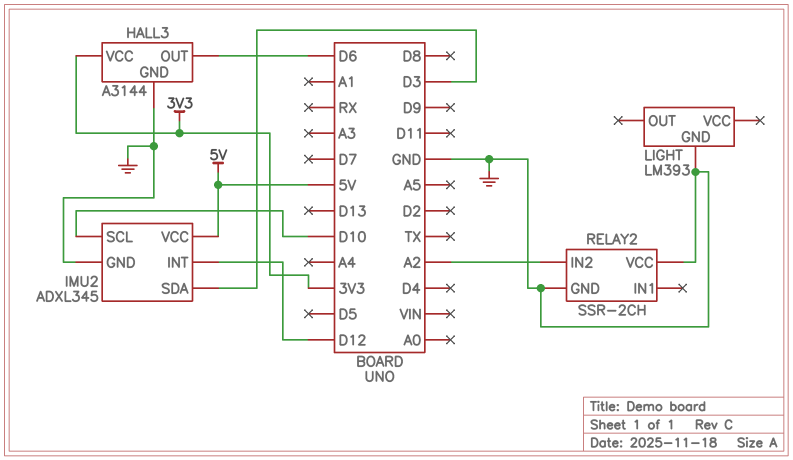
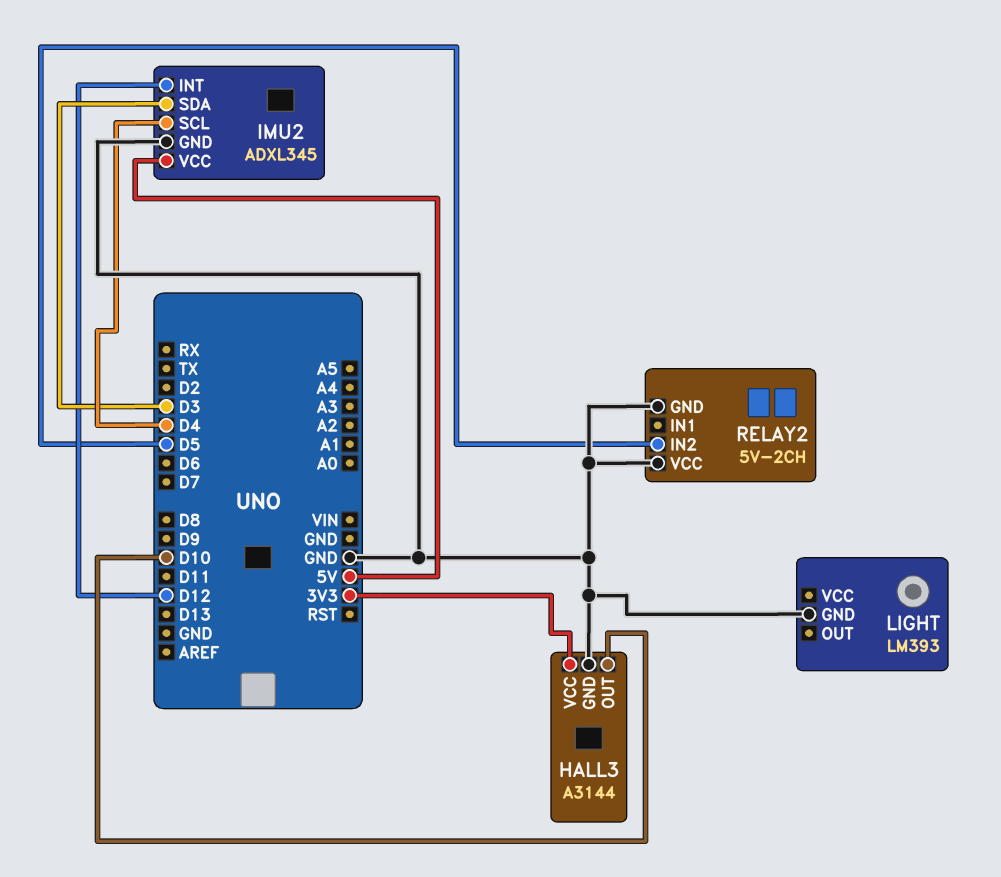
HALL3 pin OUT: D6 -> D10
IMU2 pin SCL: D10 -> D4
RELAY2: SSR-2CH -> 5V-2CH
RELAY2 pin IN2: A2 -> D5

